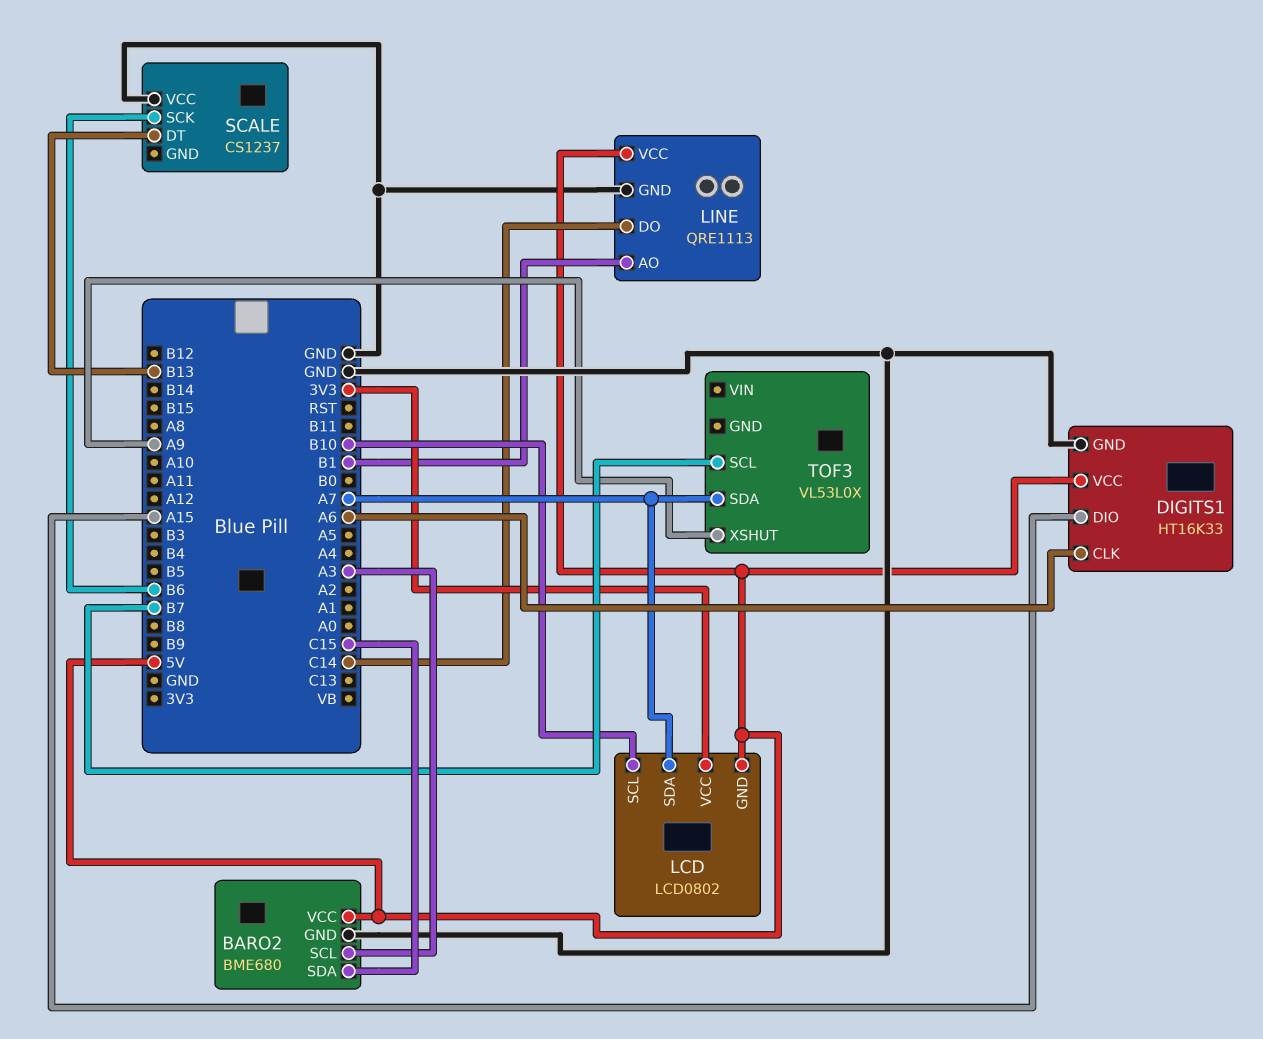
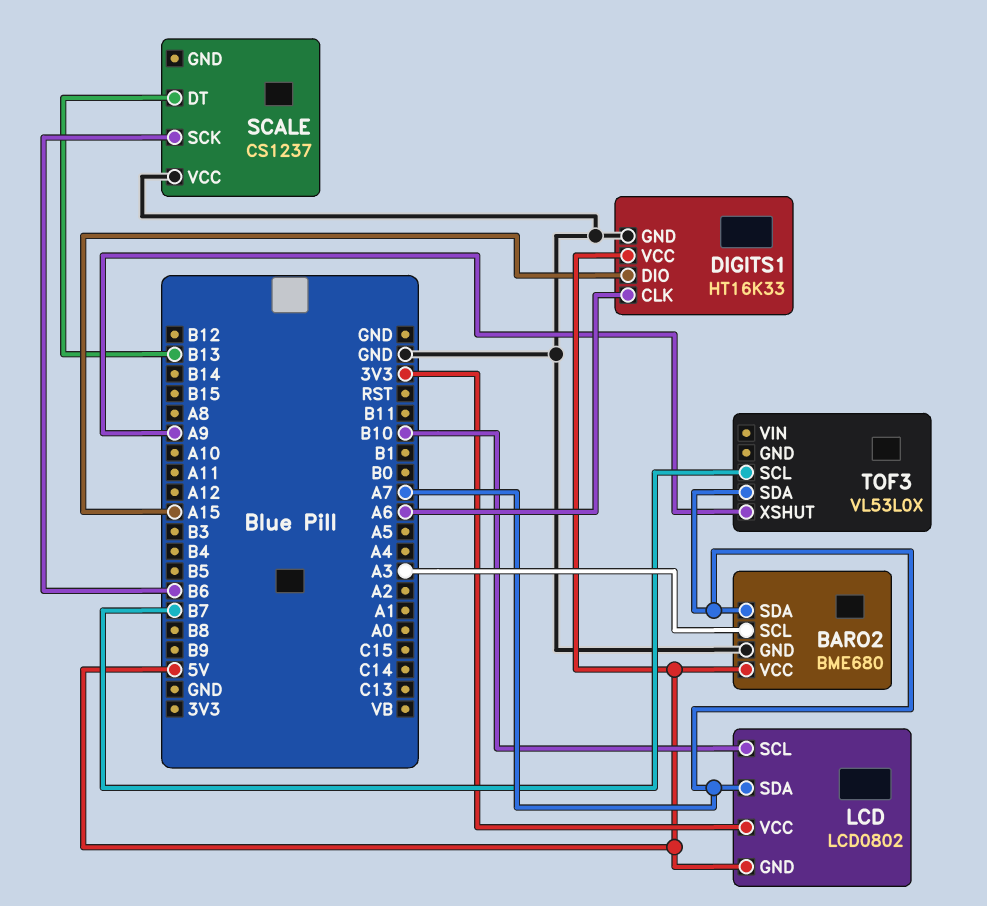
BARO2 pin SDA: C15 -> A7
LINE: QRE1113 -> none
LINE pin AO: B1 -> none
LINE pin DO: C14 -> none
LINE pin GND: GND -> none
LINE pin VCC: 5V -> none

